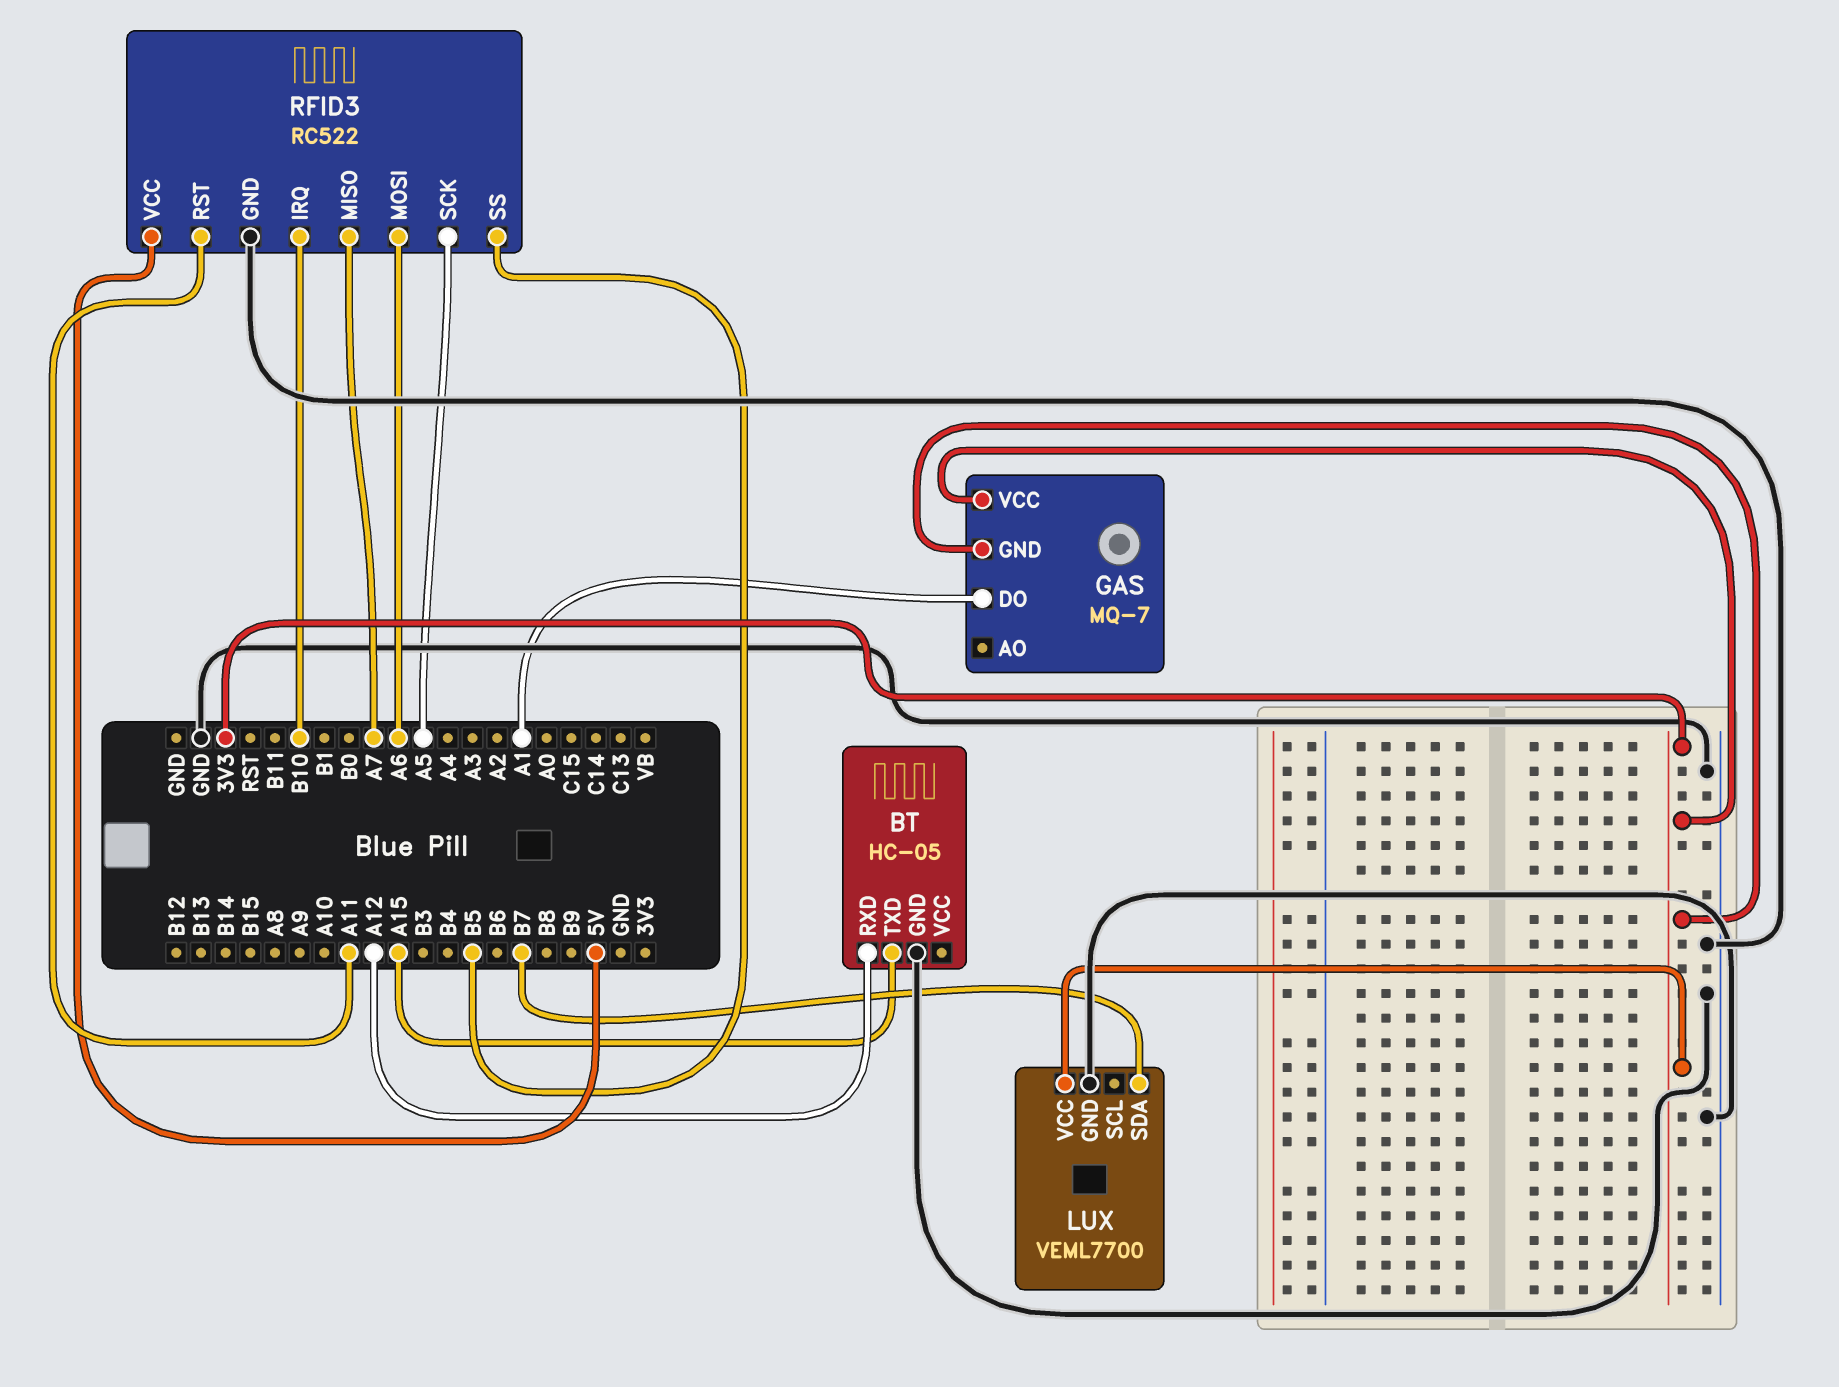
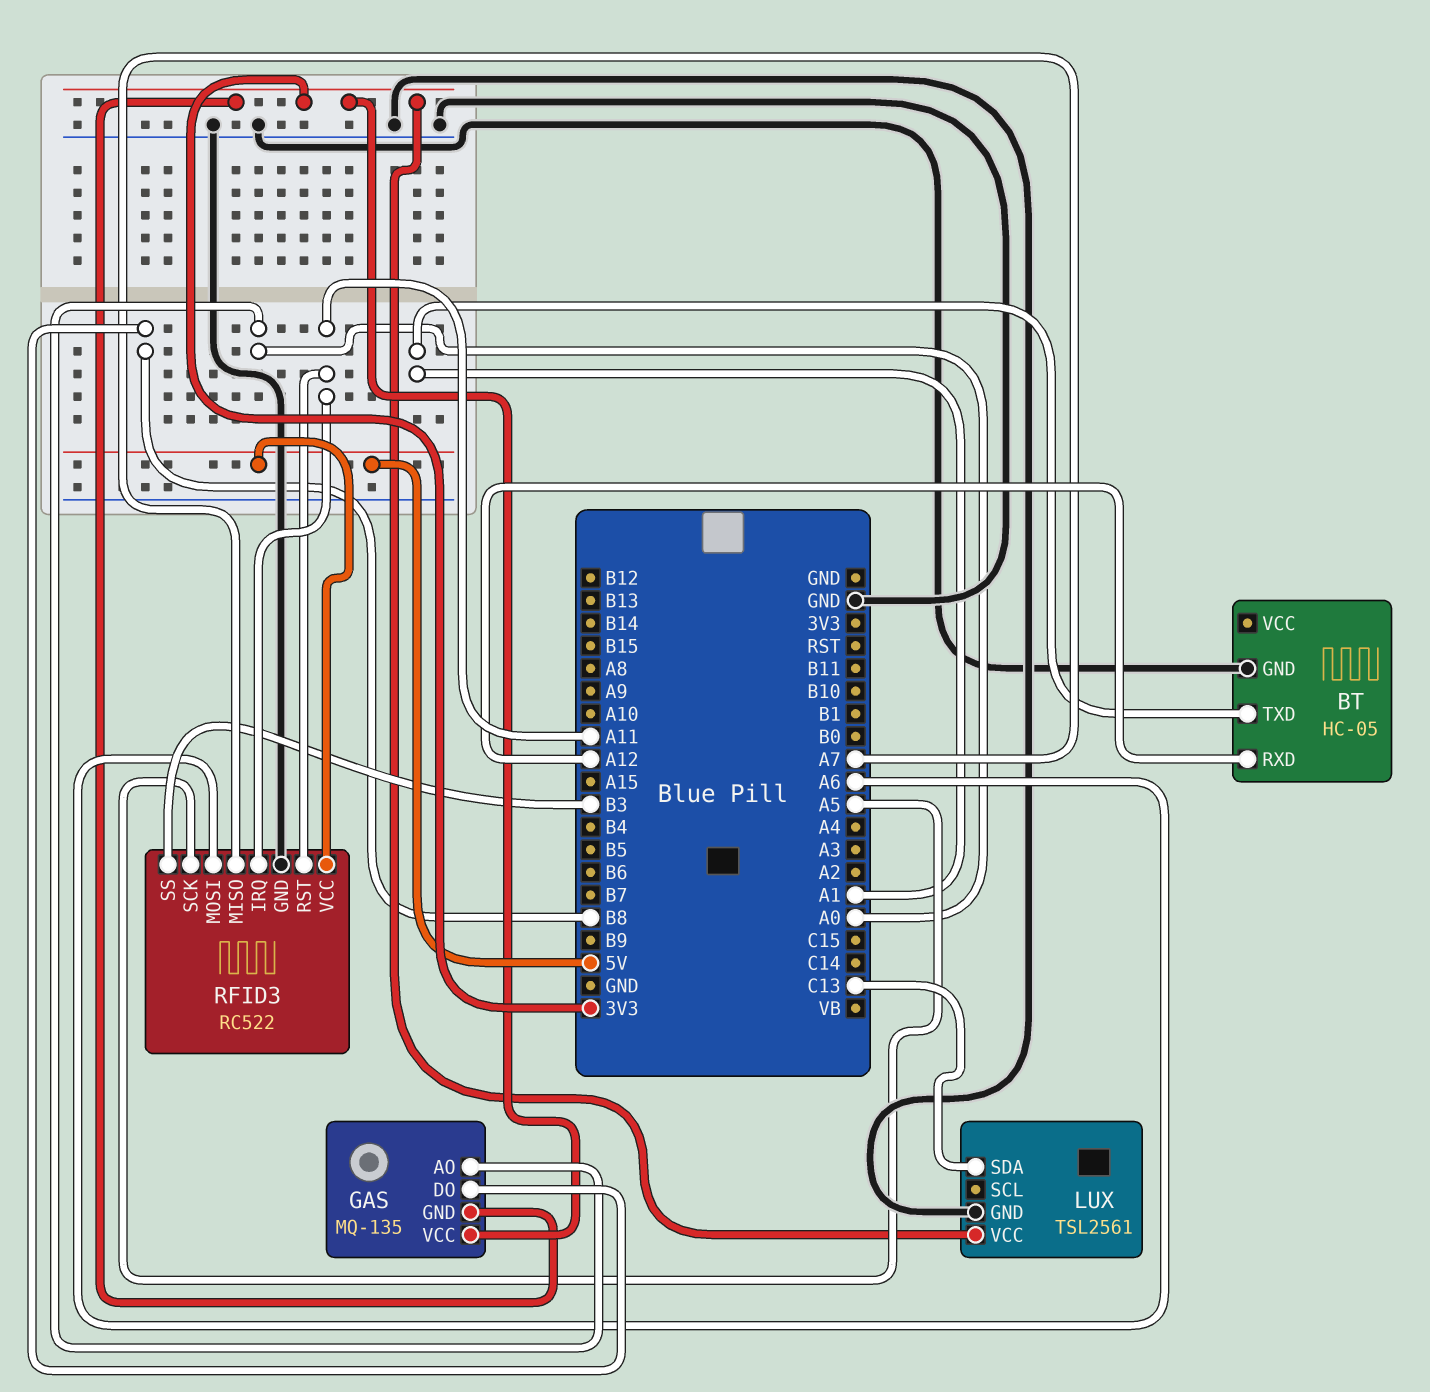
BT pin TXD: A15 -> A1
GAS: MQ-7 -> MQ-135
GAS pin AO: none -> A0
GAS pin DO: A1 -> B8
LUX: VEML7700 -> TSL2561
LUX pin SDA: B7 -> C13
RFID3 pin IRQ: B10 -> A11
RFID3 pin SS: B5 -> B3

